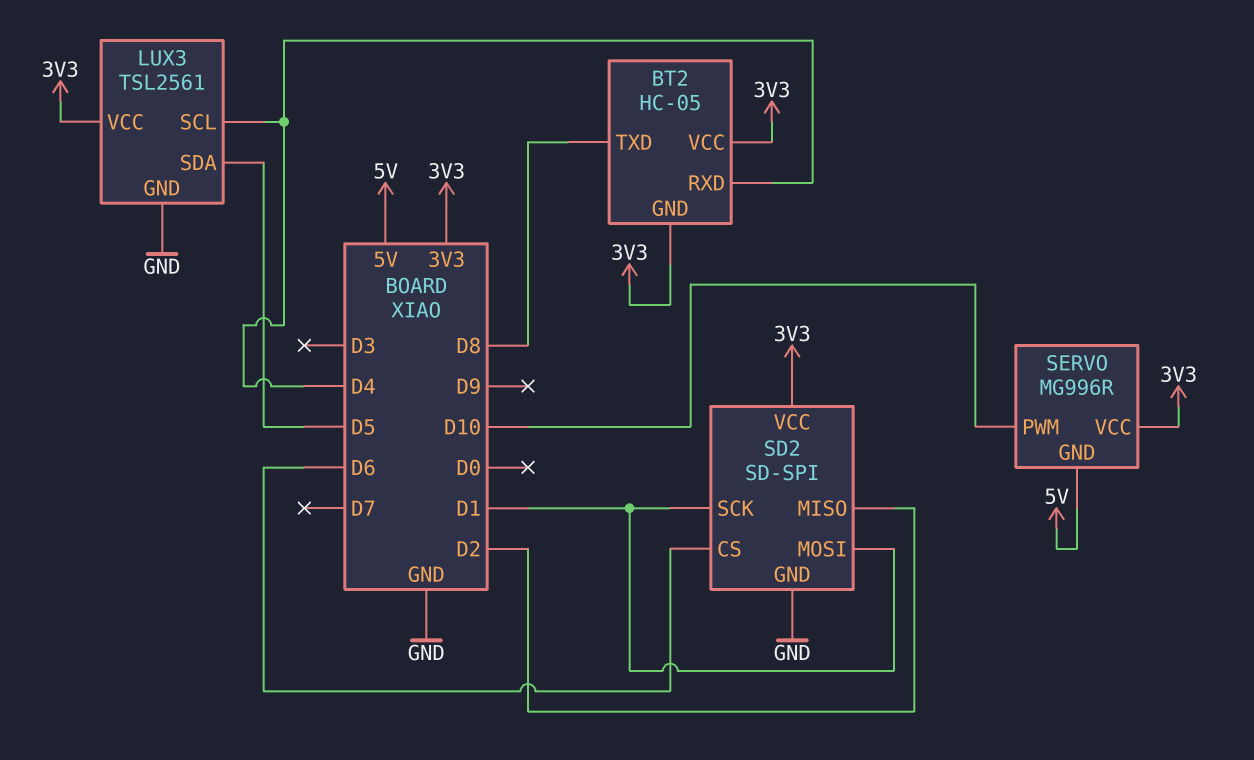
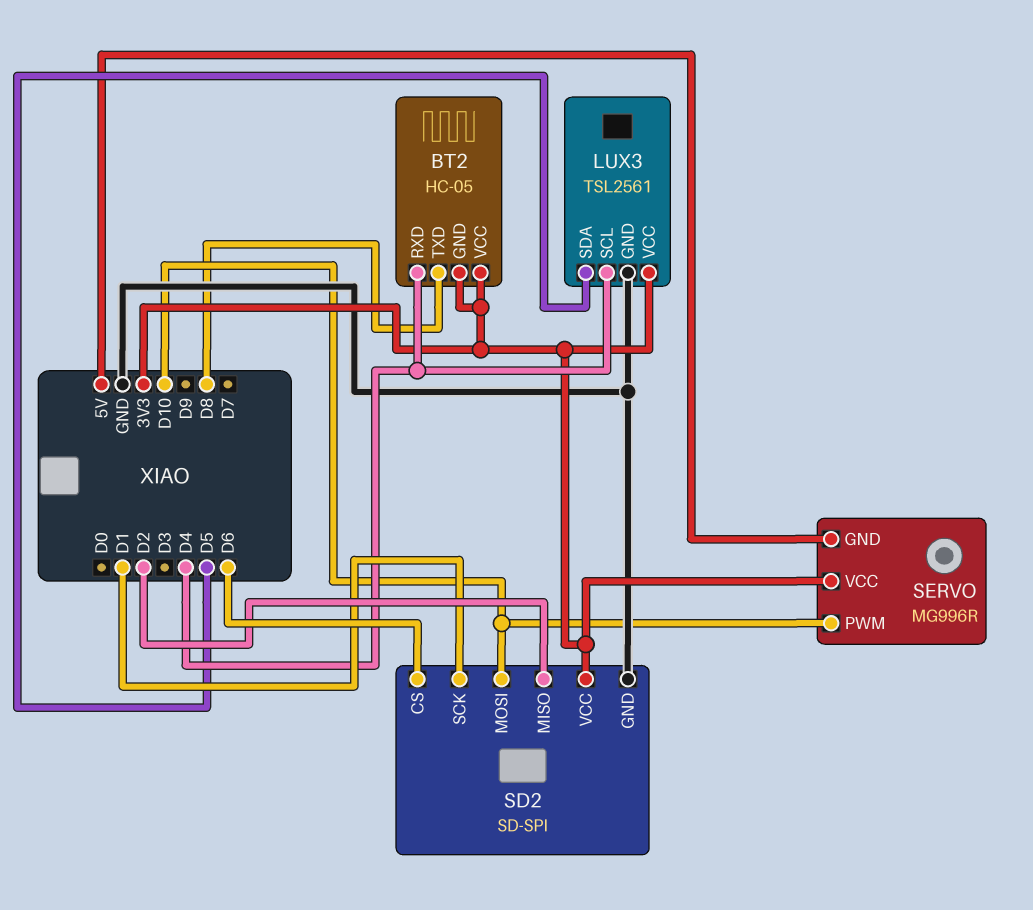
SD2 pin MOSI: D1 -> D10

